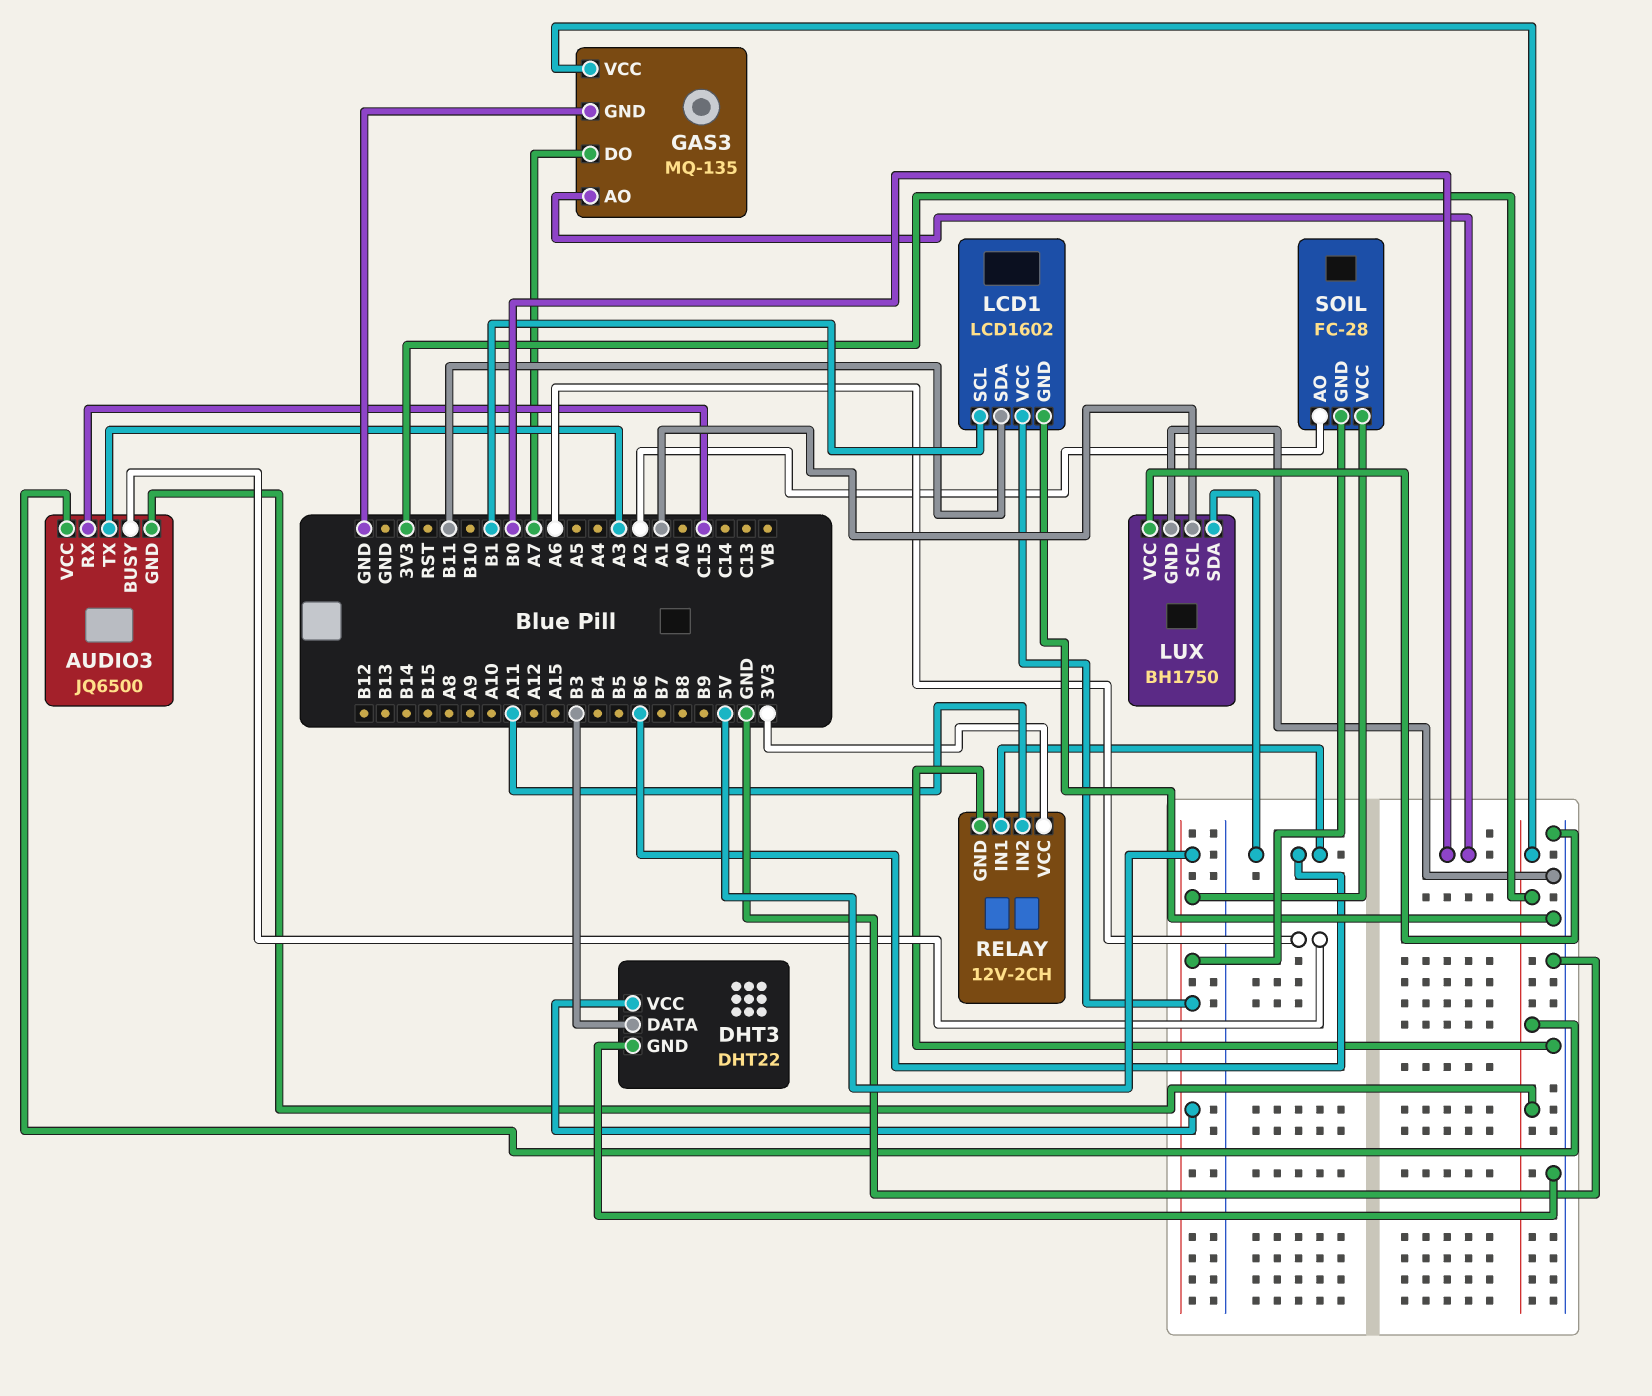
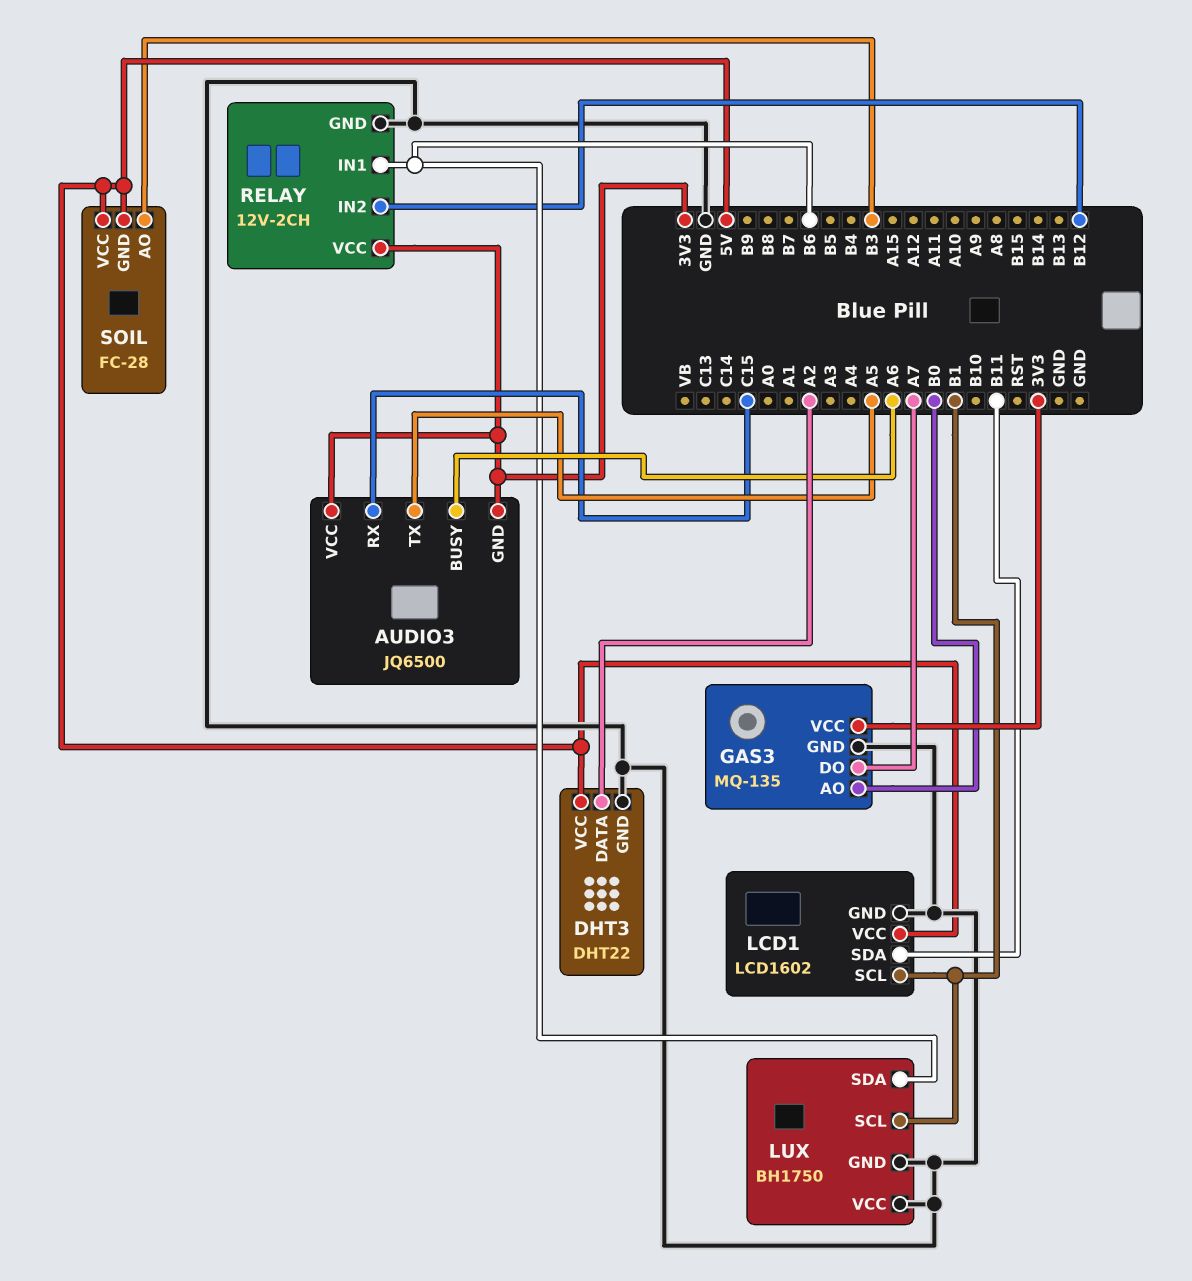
AUDIO3 pin TX: A3 -> A5
DHT3 pin DATA: B3 -> A2
LUX pin SCL: A1 -> B1
RELAY pin IN2: A11 -> B12
SOIL pin AO: A2 -> B3

